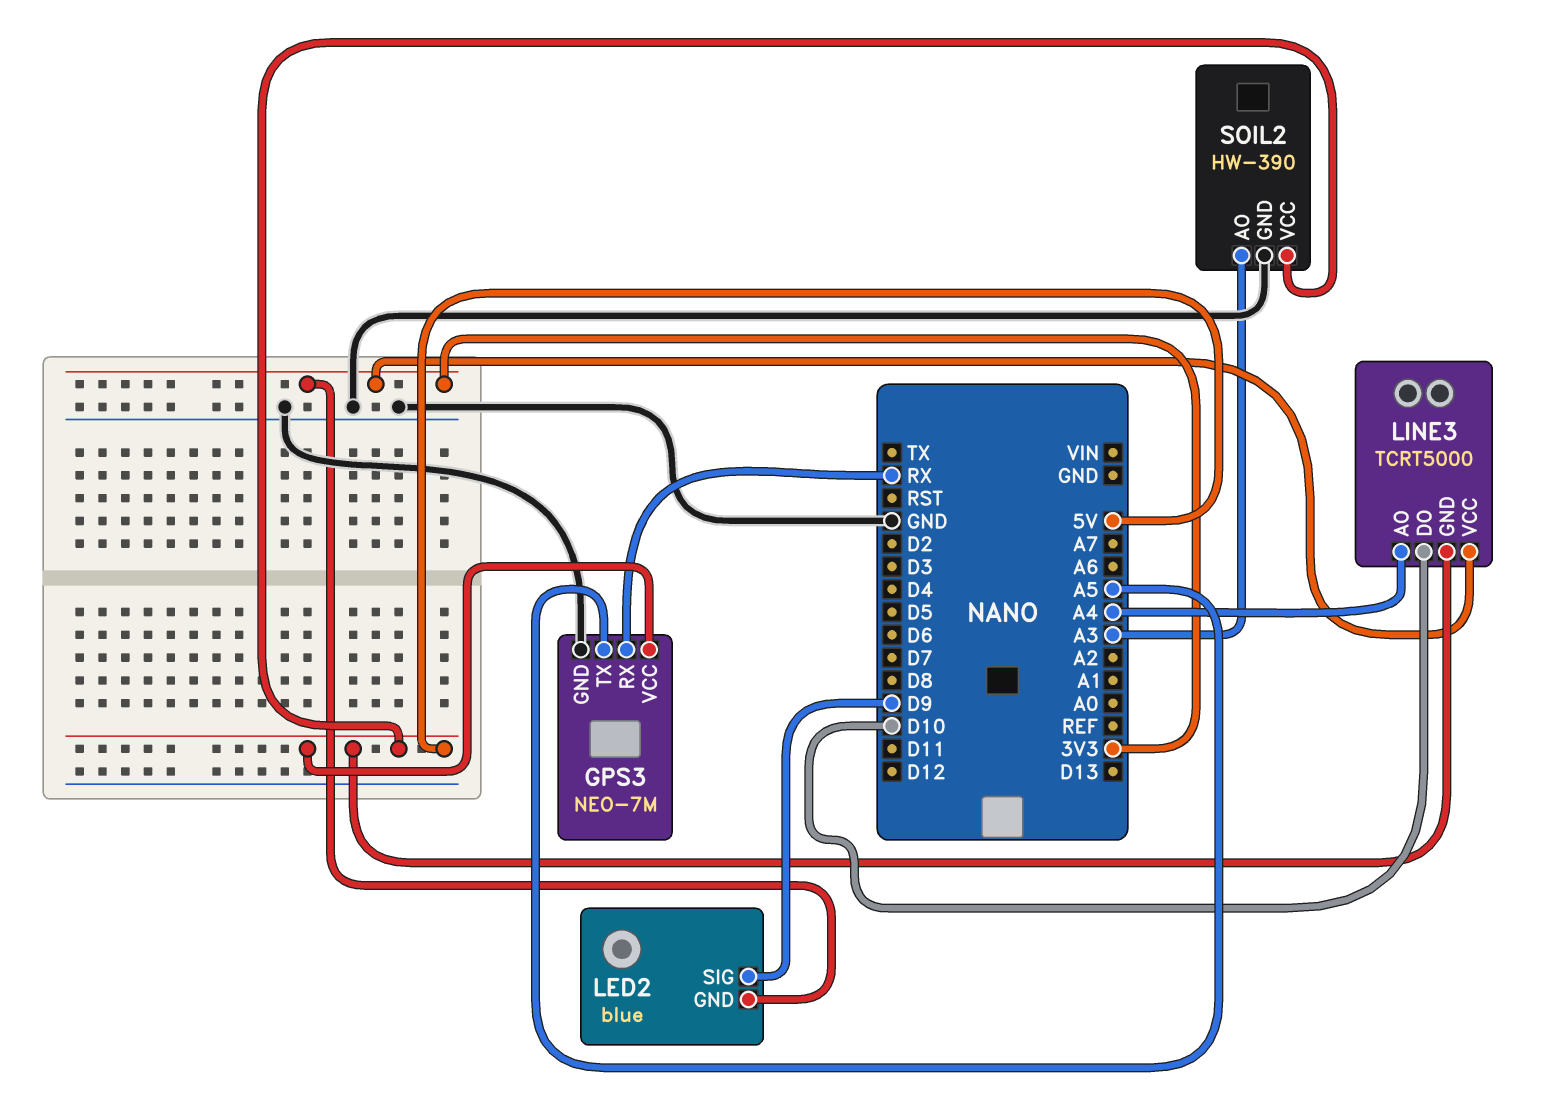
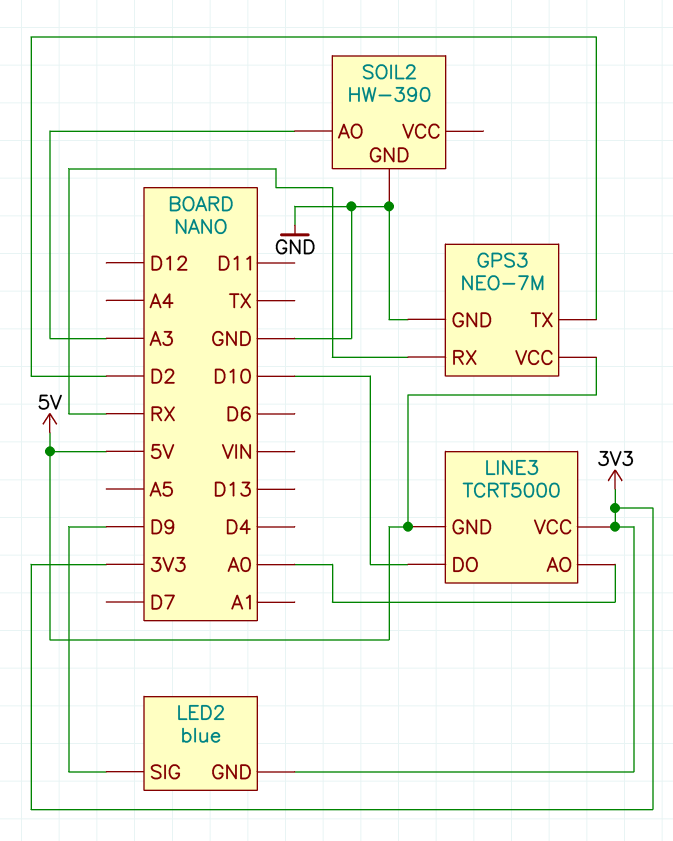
GPS3 pin TX: A5 -> D2
LINE3 pin AO: A4 -> A0
SOIL2 pin VCC: 5V -> none

